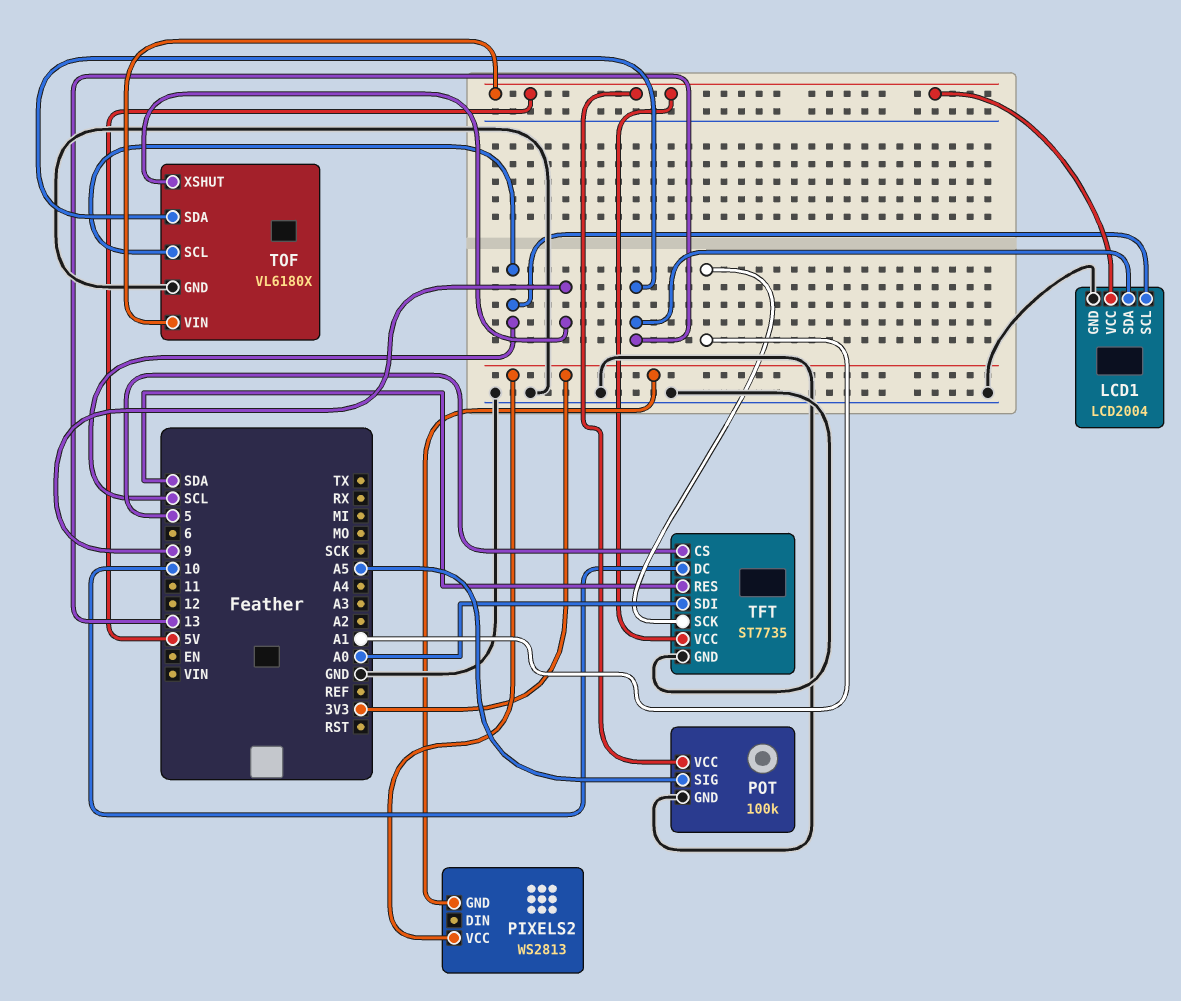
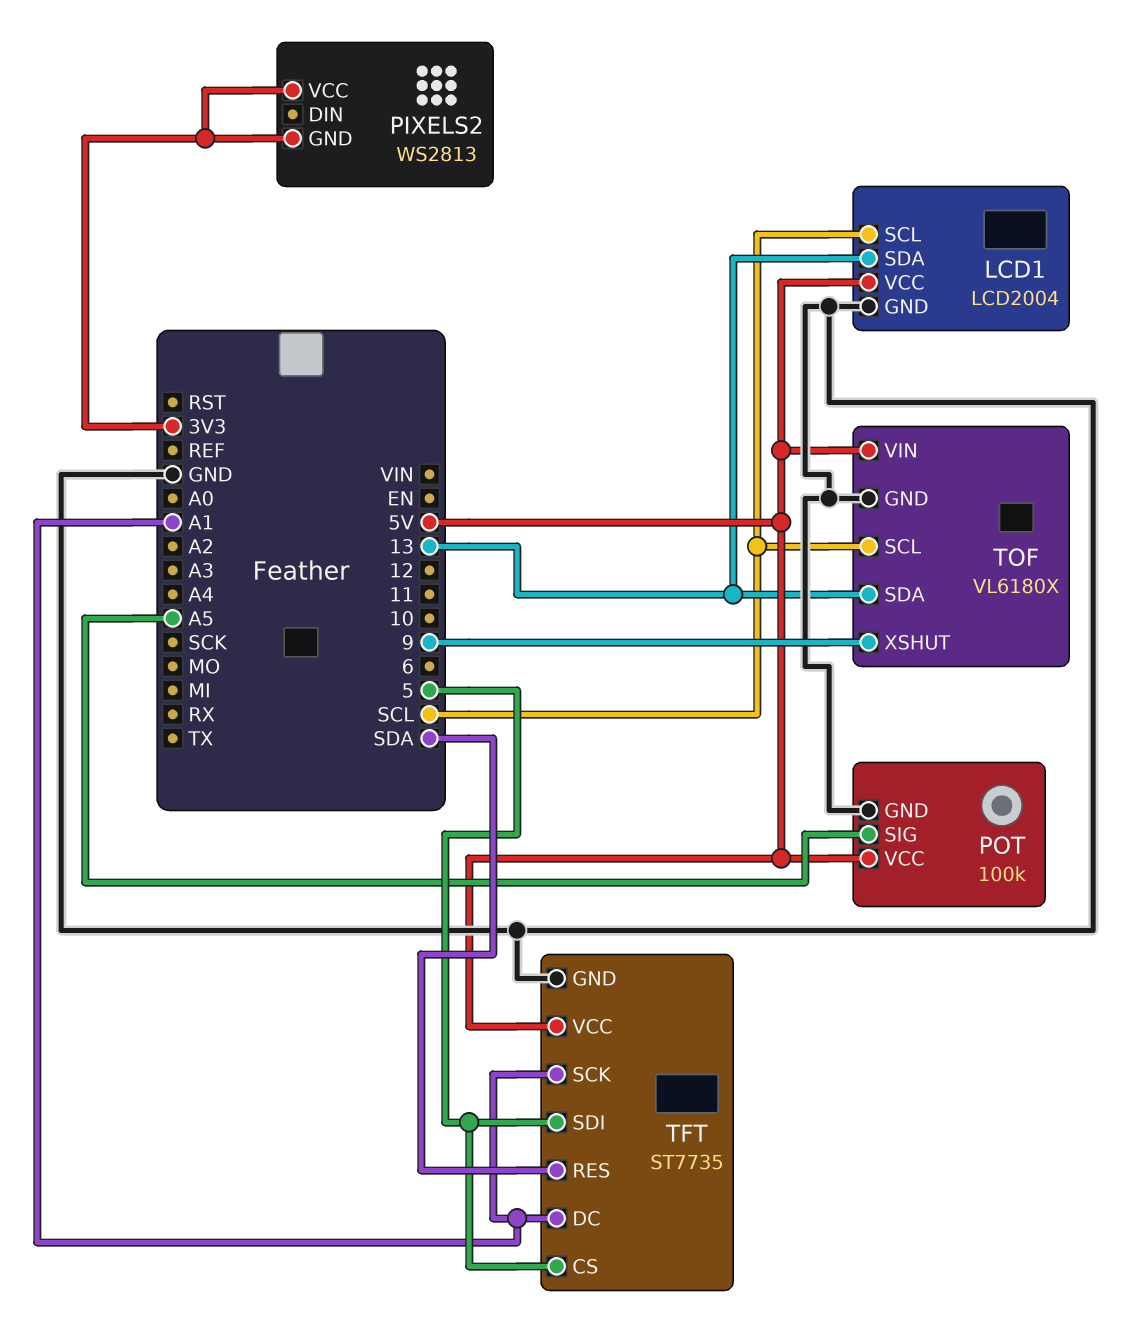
TFT pin DC: 10 -> A1
TFT pin SDI: A0 -> 5

